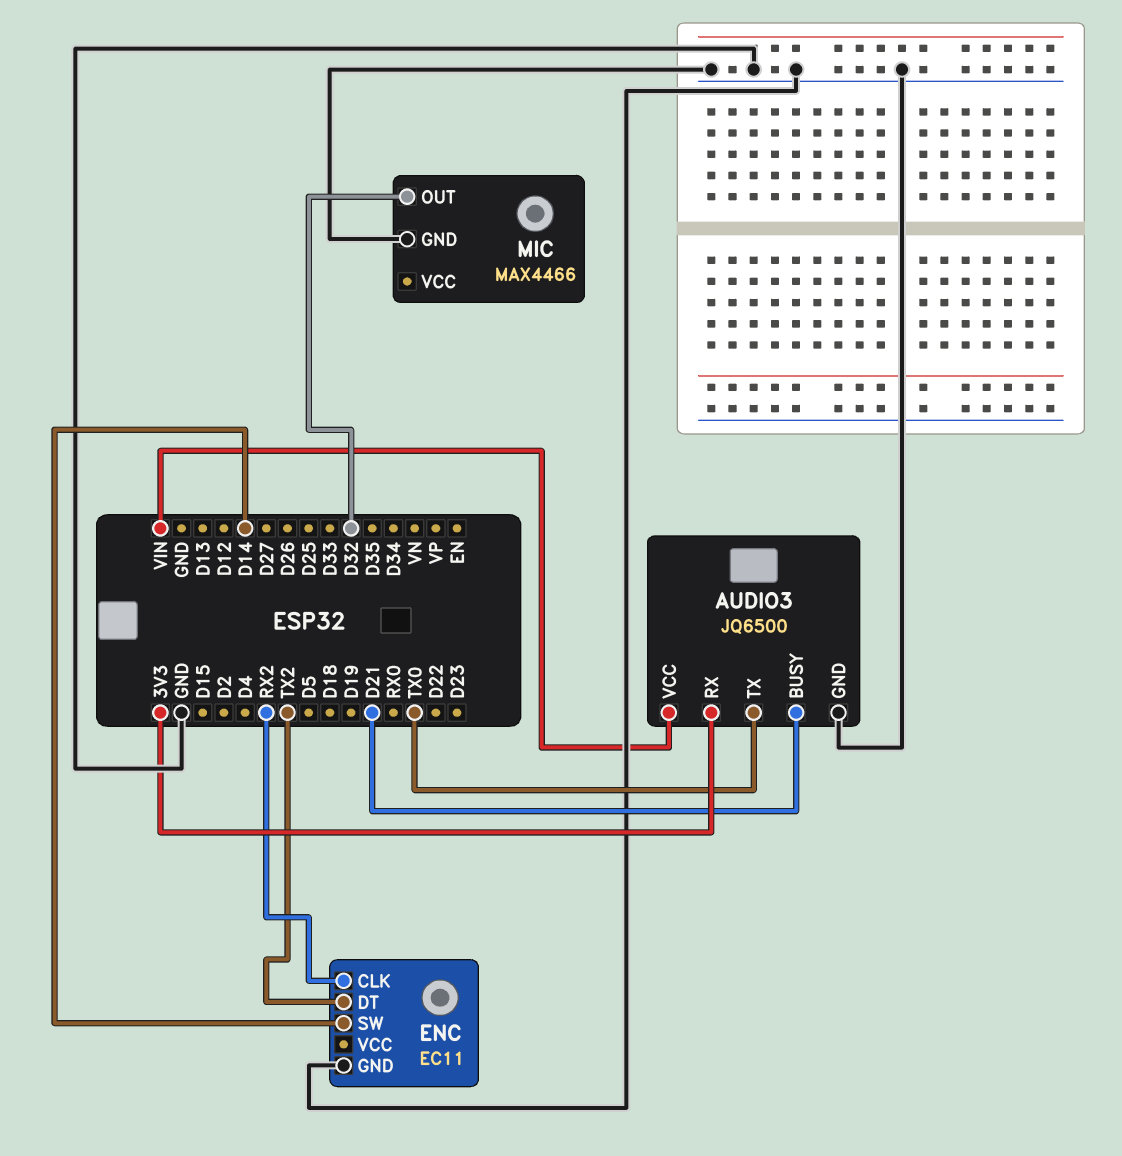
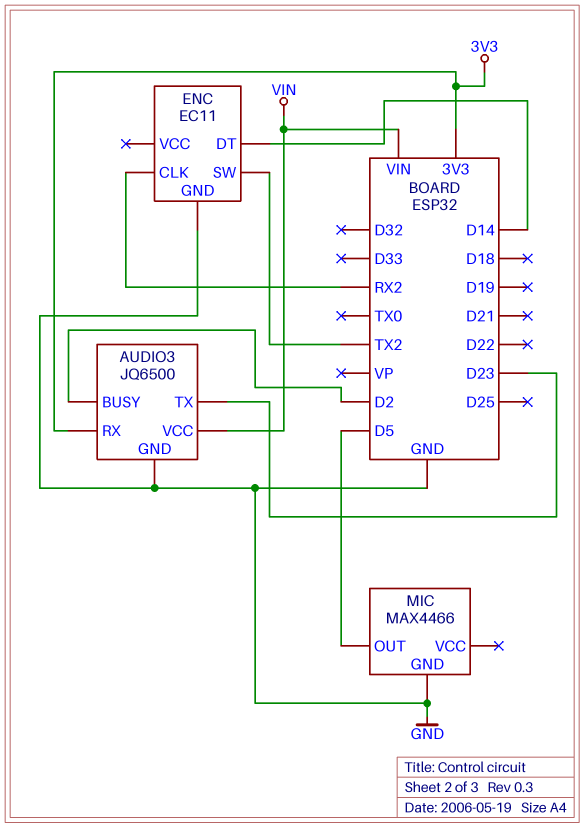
AUDIO3 pin BUSY: D21 -> D2
AUDIO3 pin TX: TX0 -> D23
ENC pin DT: TX2 -> D14
ENC pin SW: D14 -> TX2
MIC pin OUT: D32 -> D5

